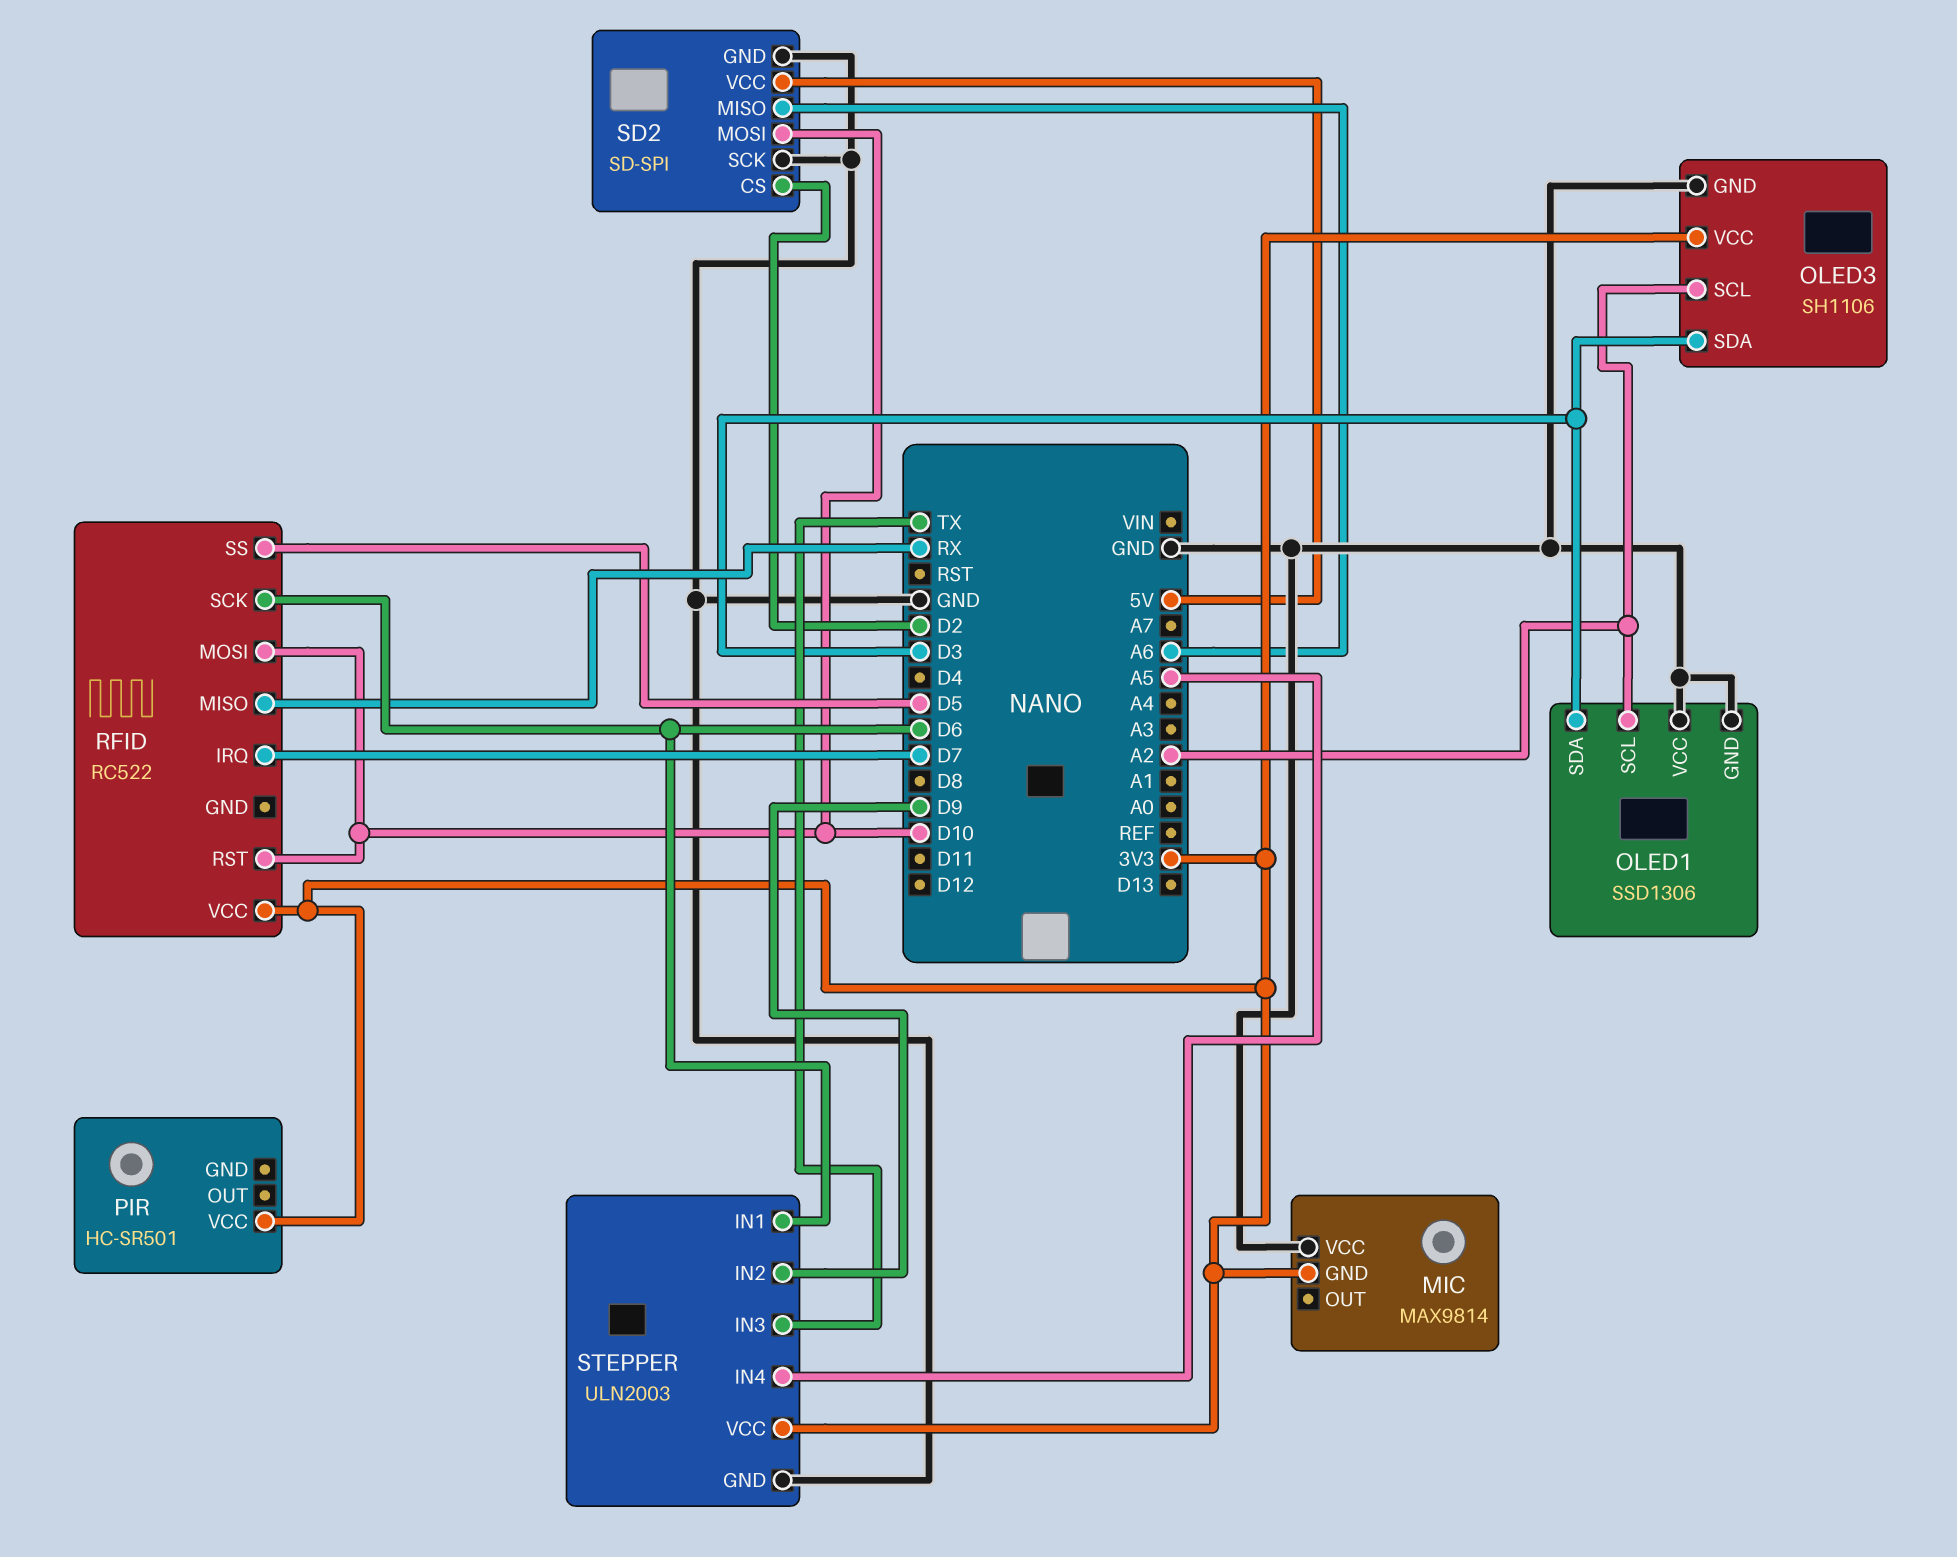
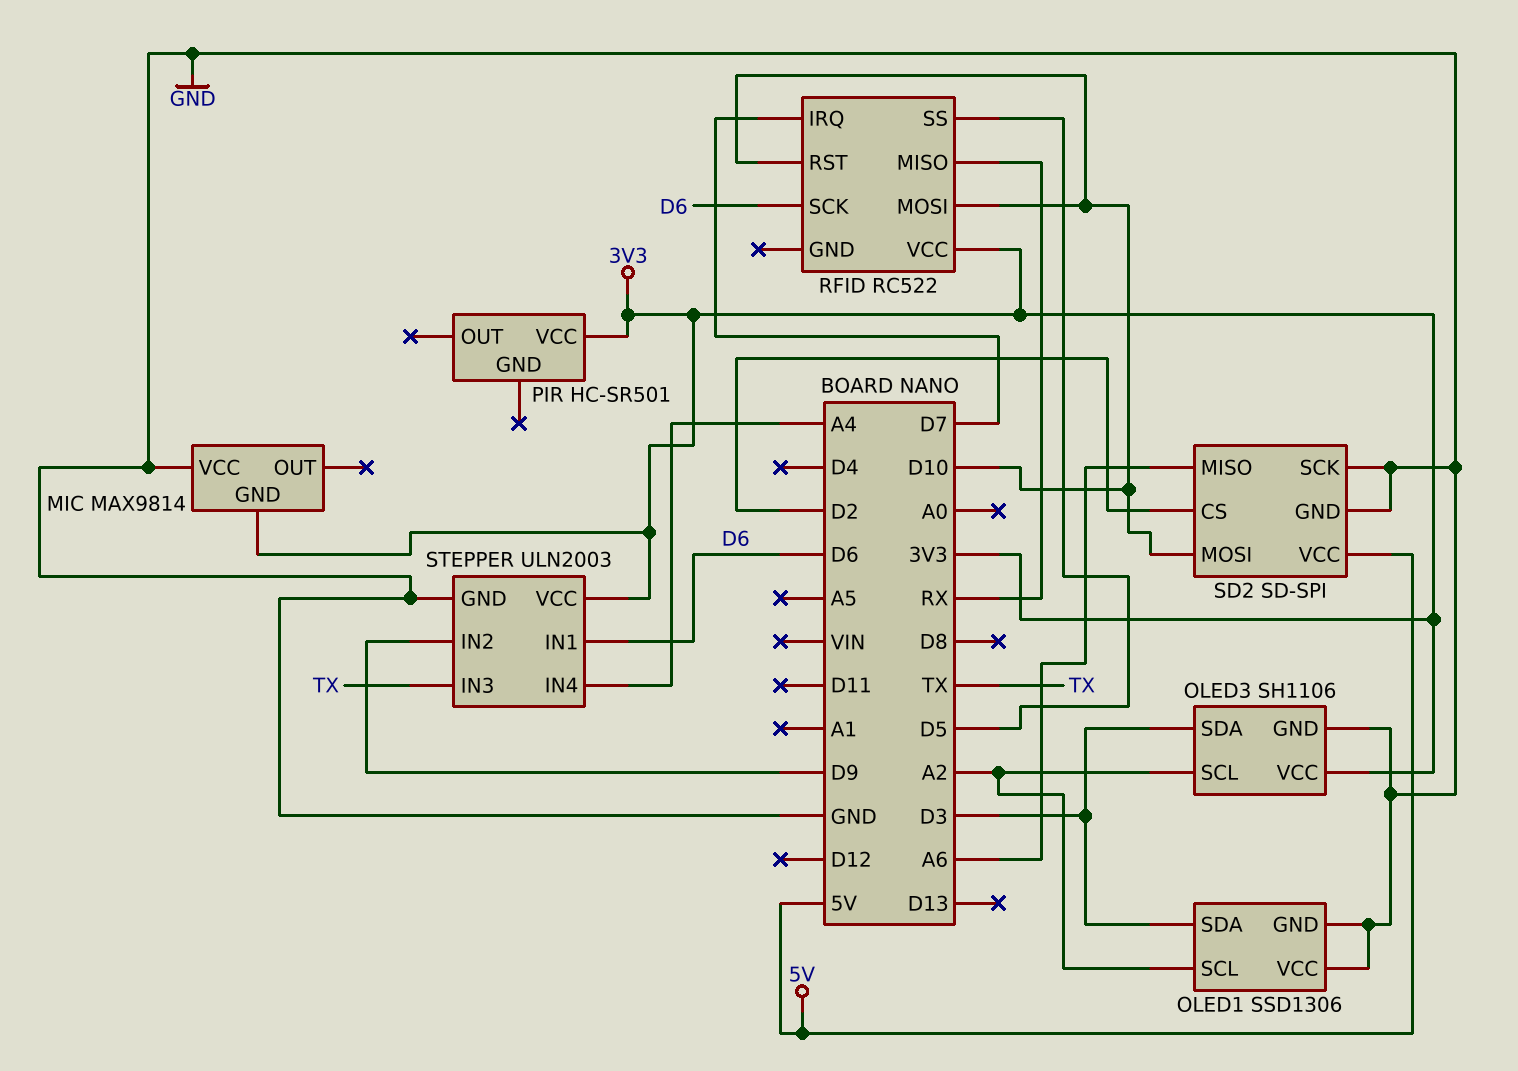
STEPPER pin IN4: A5 -> A4

